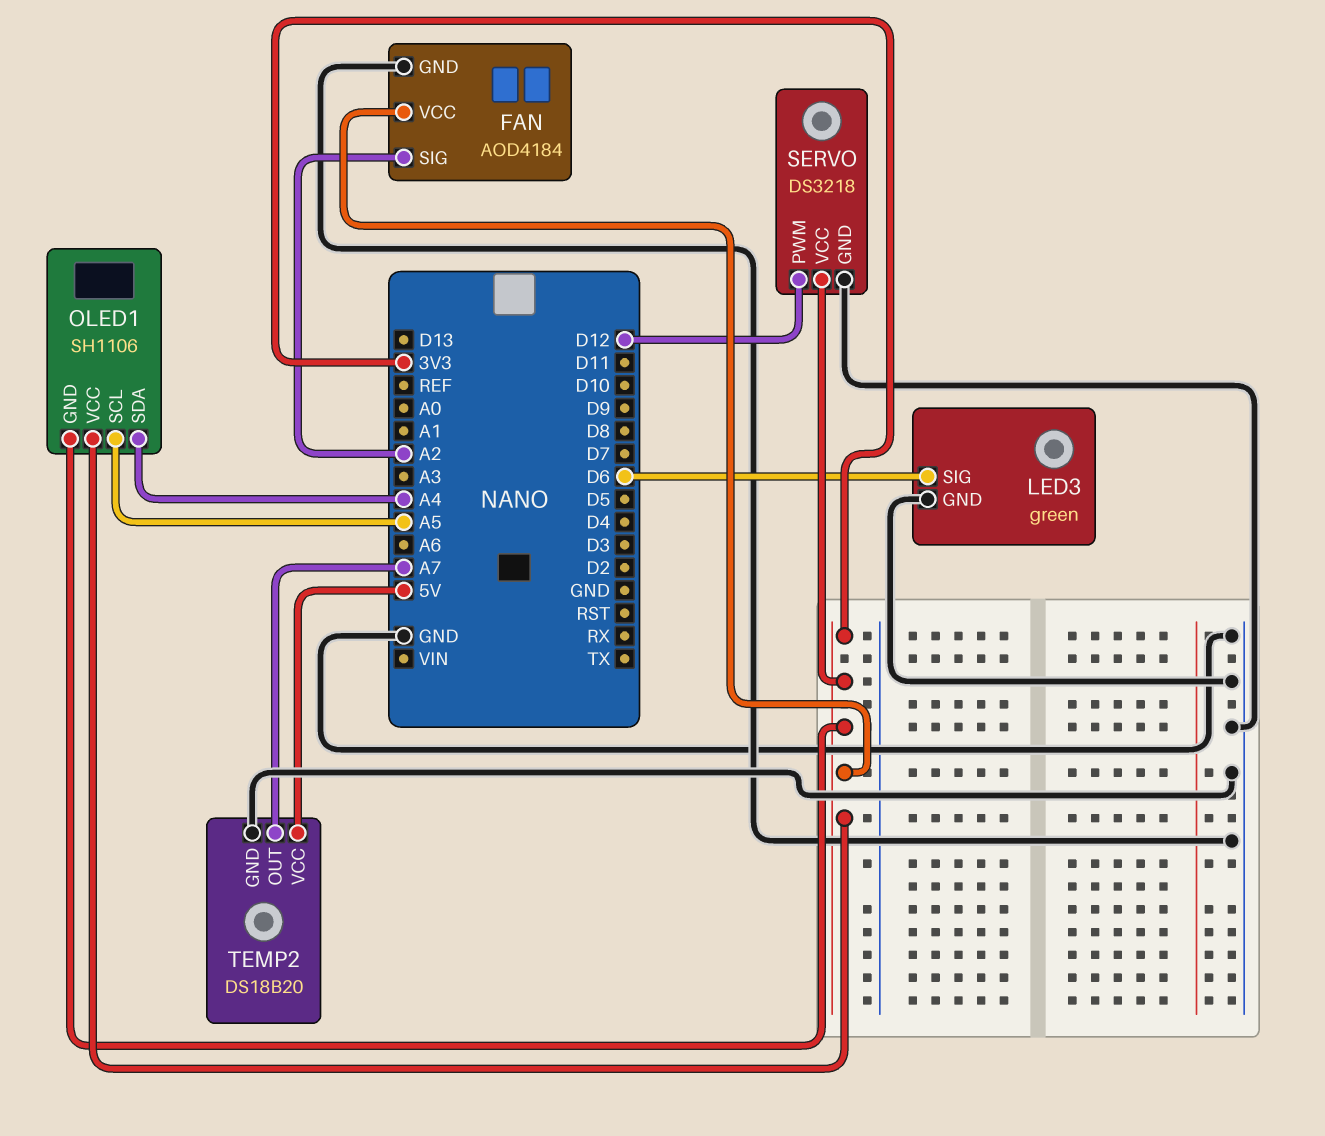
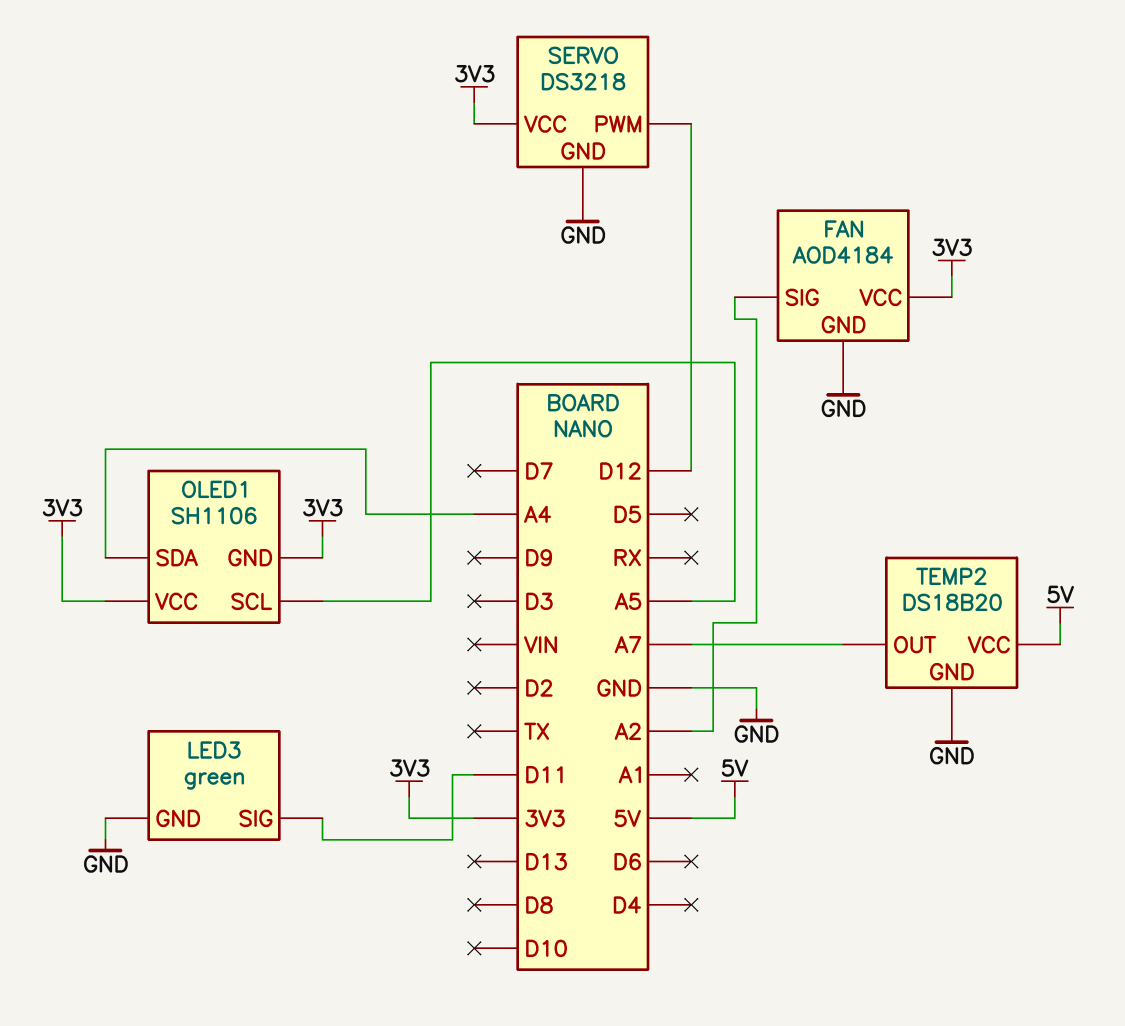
LED3 pin SIG: D6 -> D11

